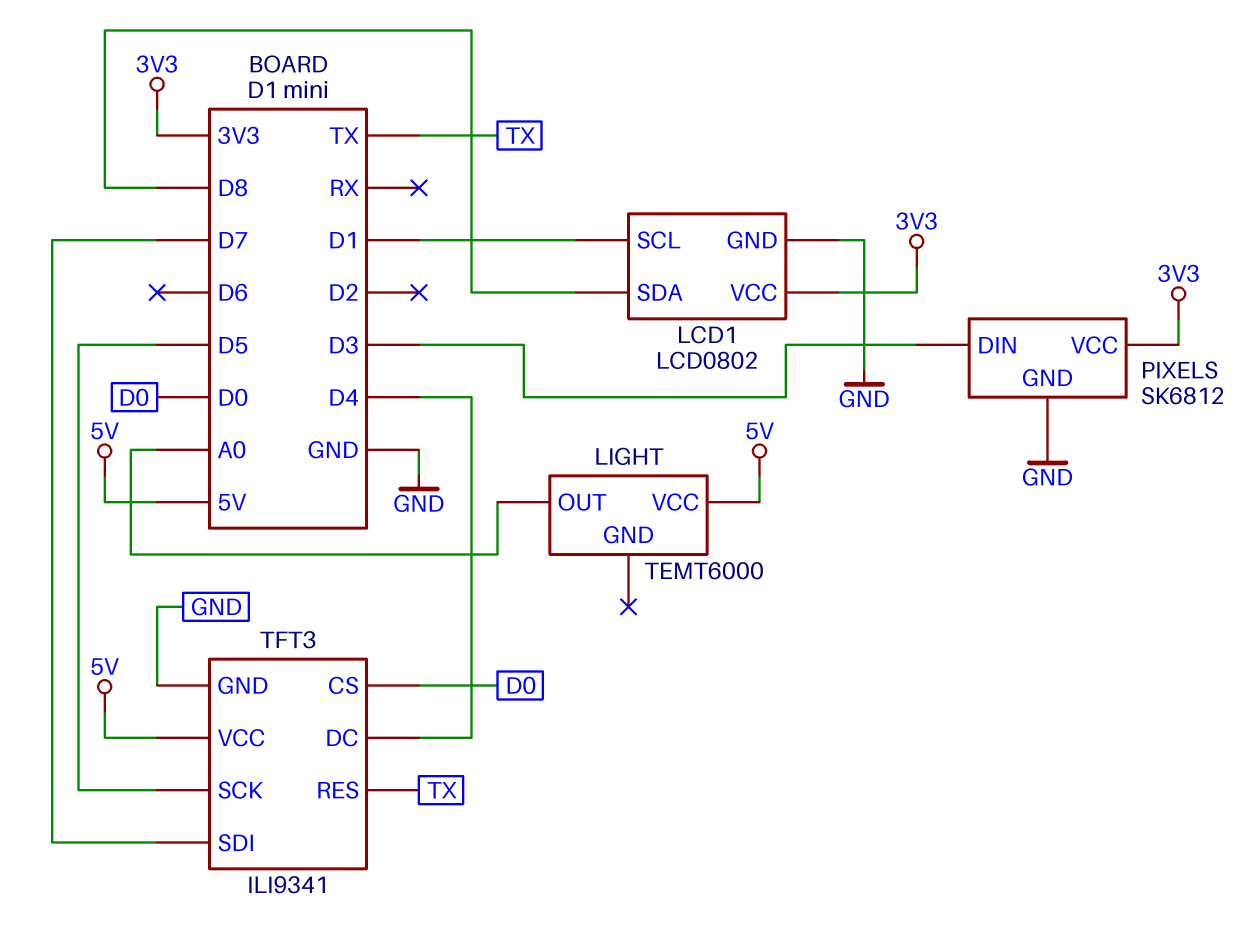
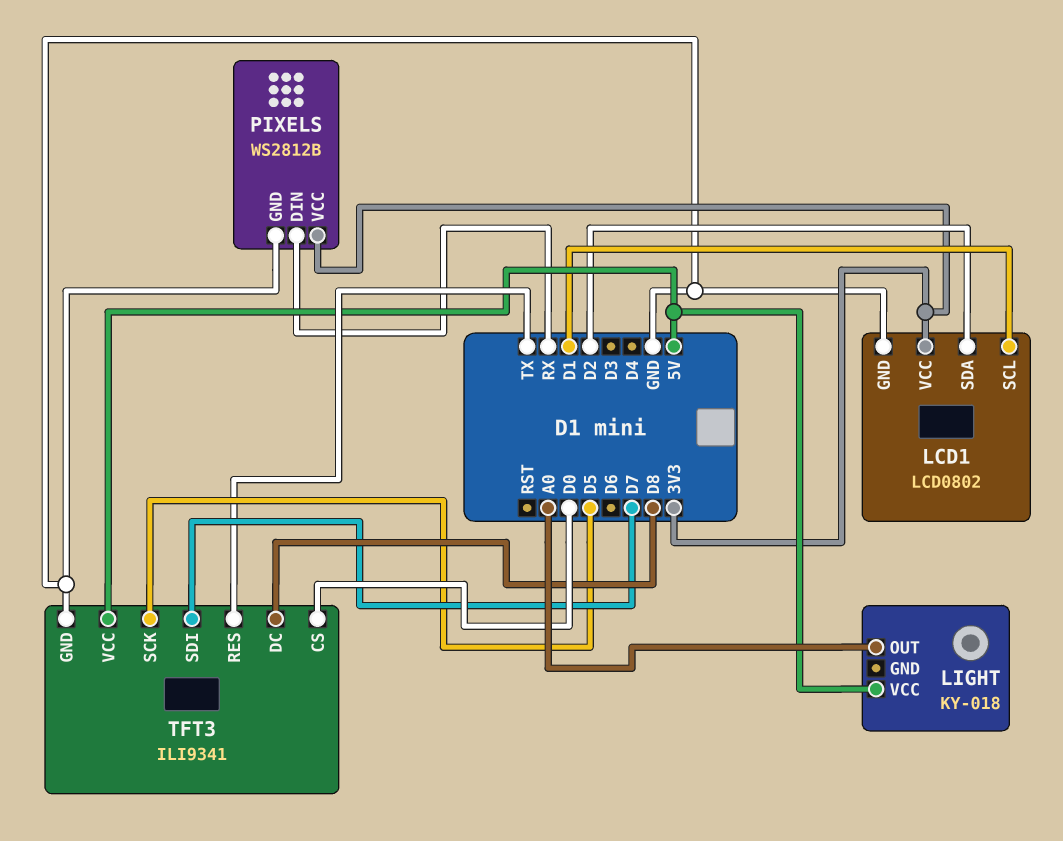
LCD1 pin SDA: D8 -> D2
LIGHT: TEMT6000 -> KY-018
PIXELS: SK6812 -> WS2812B
PIXELS pin DIN: D3 -> RX
TFT3 pin DC: D4 -> D8

